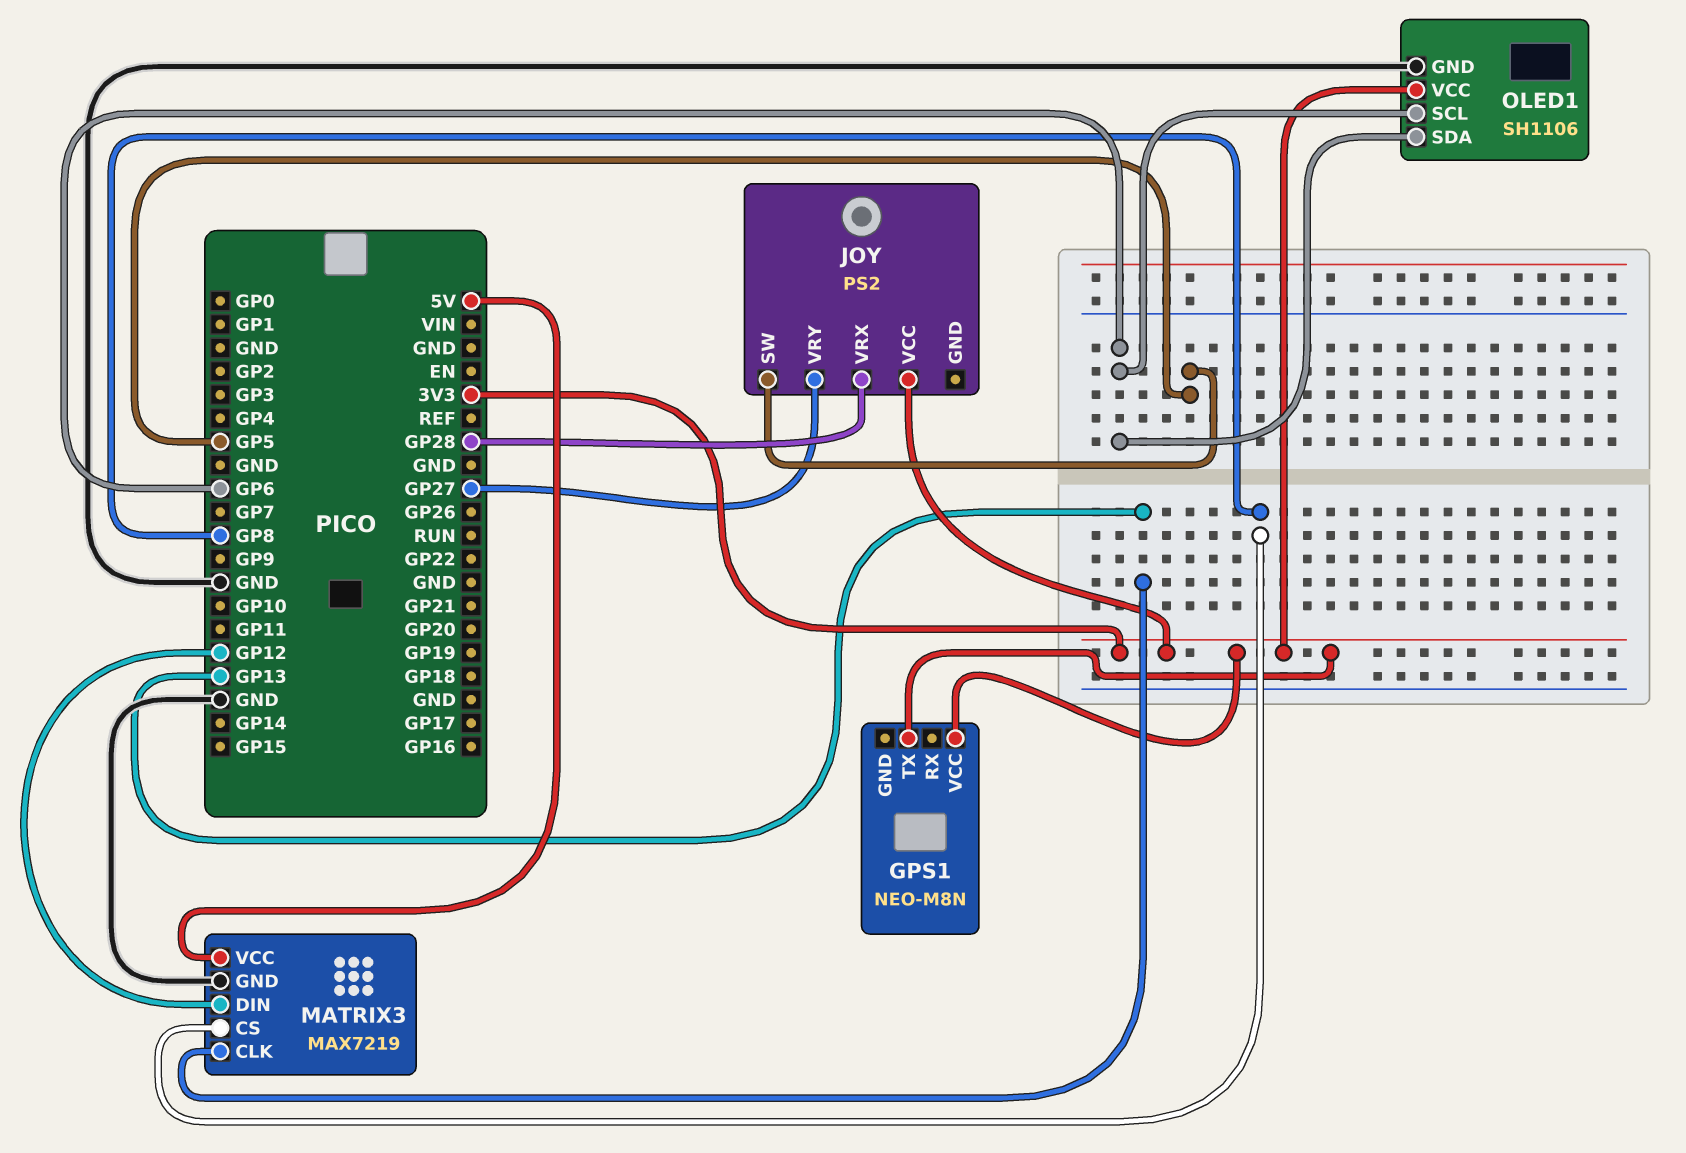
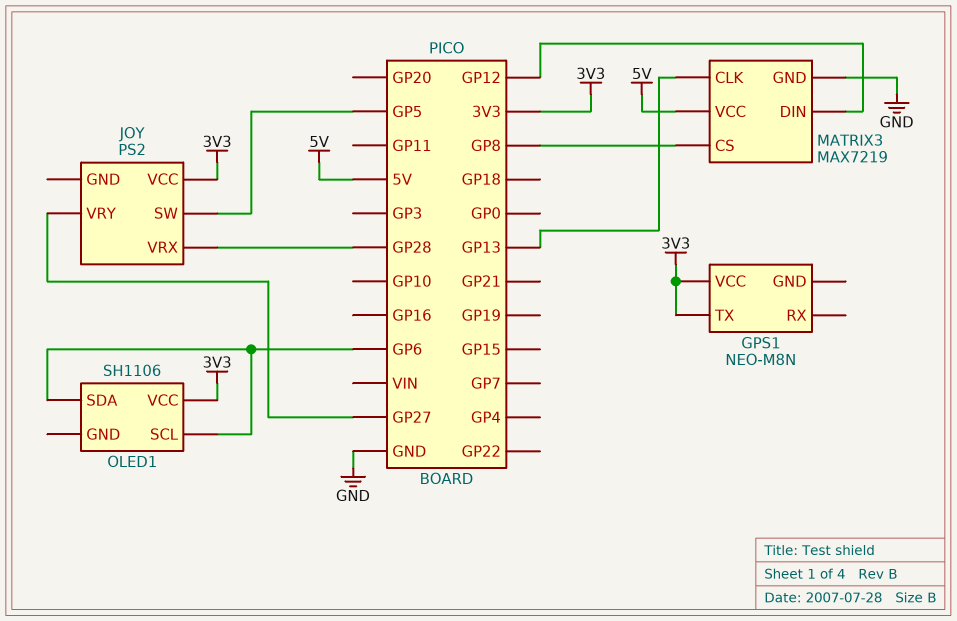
OLED1 pin GND: GND -> none

